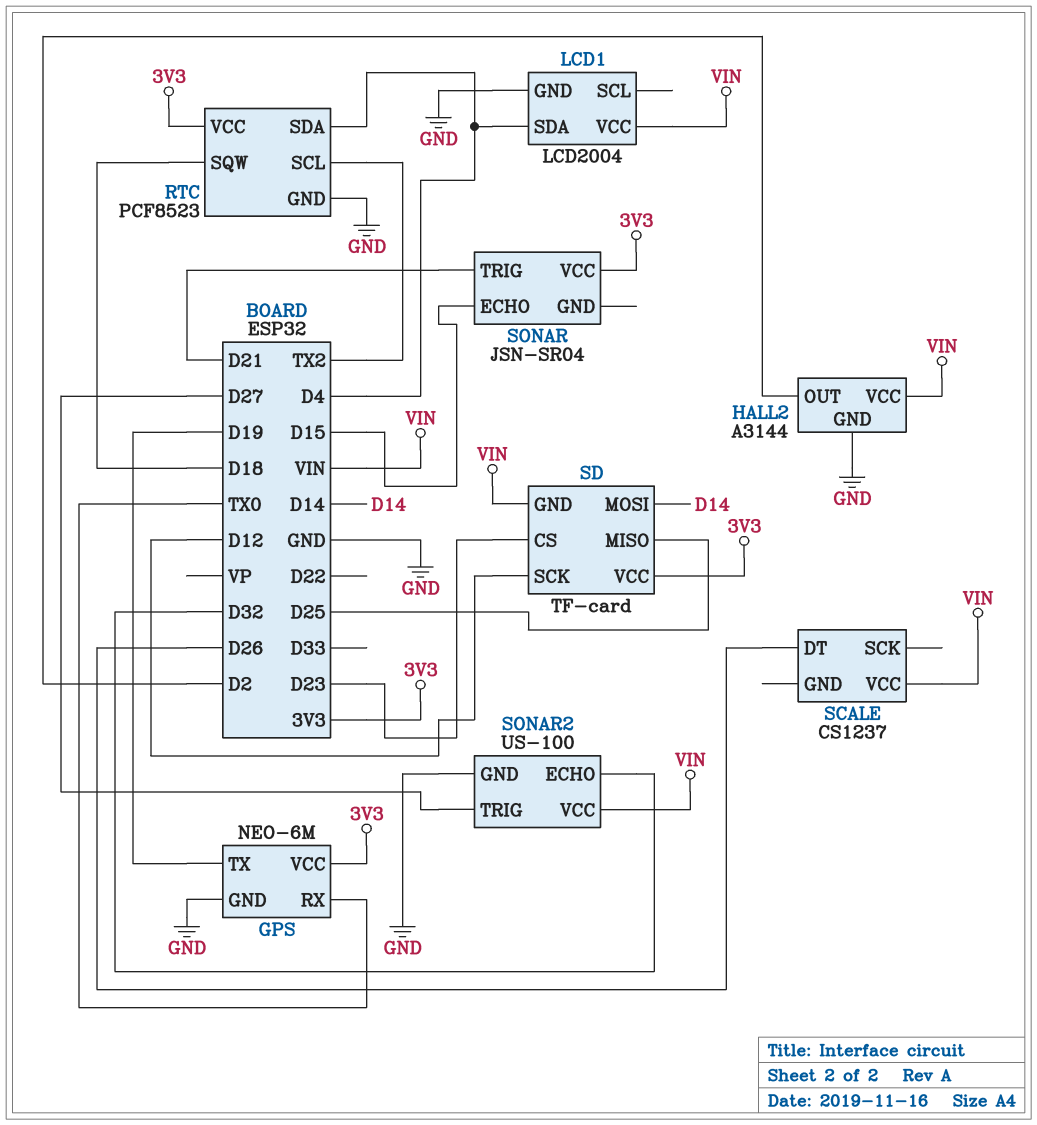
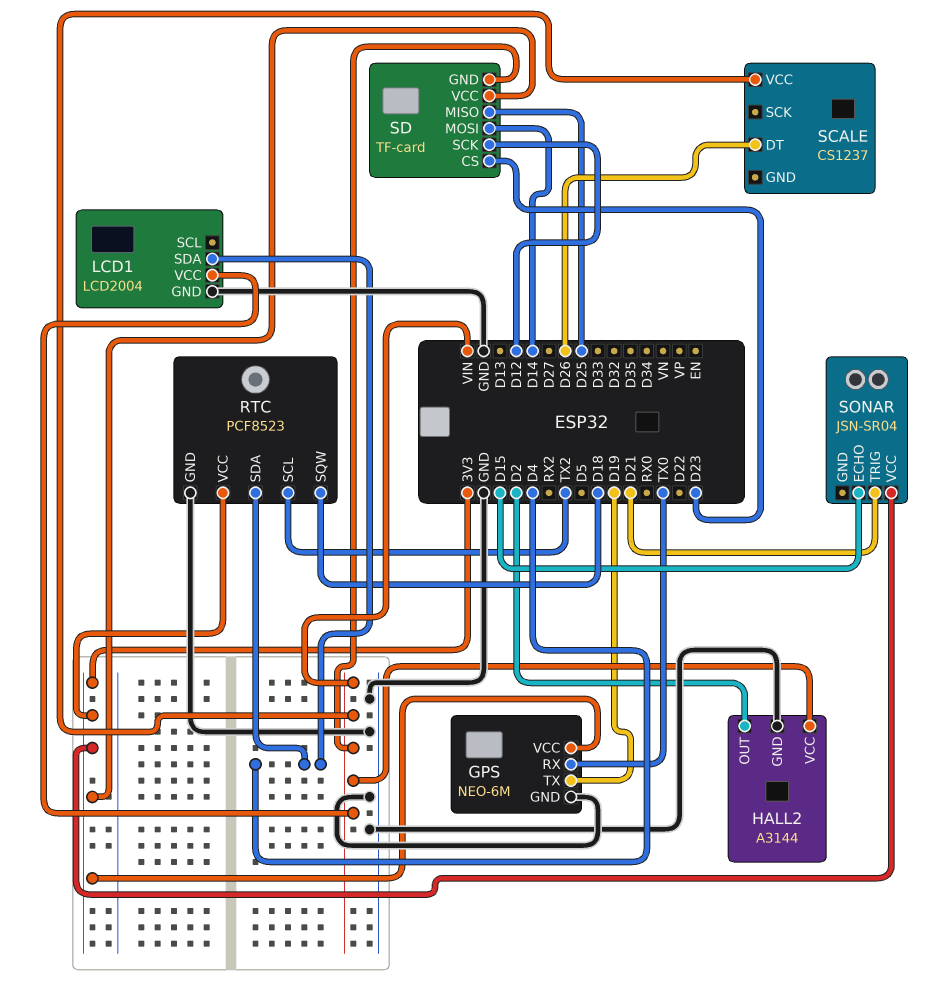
SONAR2: US-100 -> none
SONAR2 pin ECHO: D32 -> none
SONAR2 pin GND: GND -> none
SONAR2 pin TRIG: D27 -> none
SONAR2 pin VCC: VIN -> none

